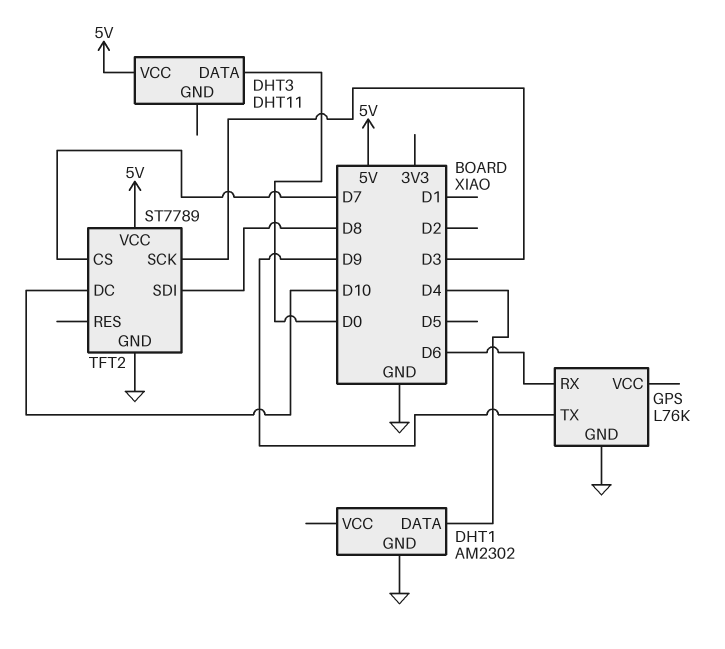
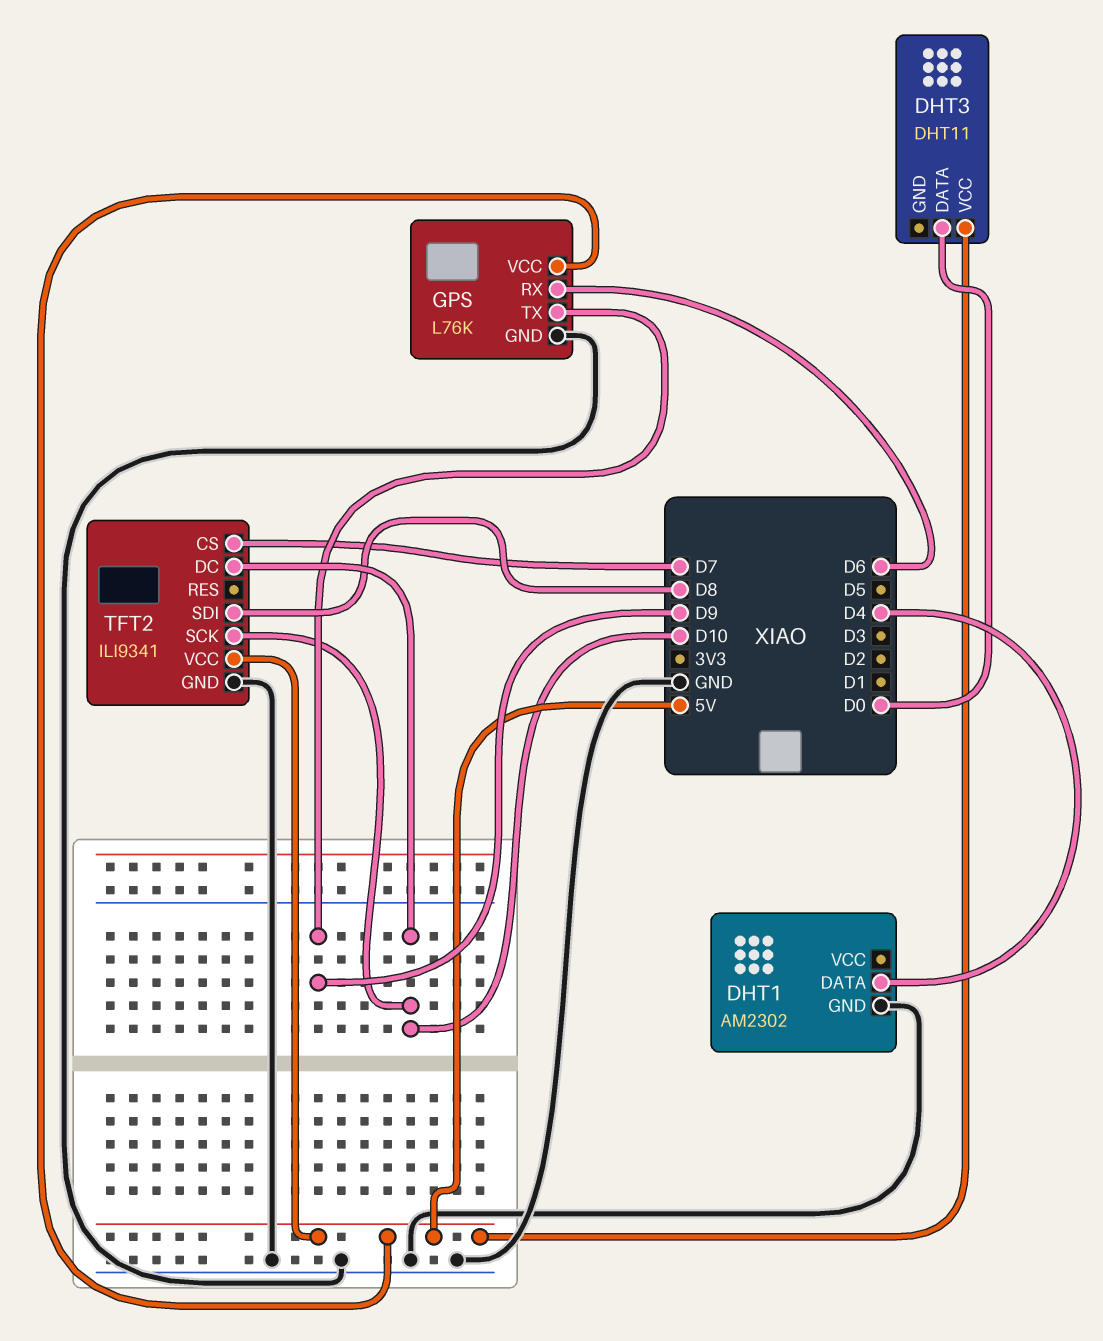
GPS pin VCC: none -> 5V
TFT2: ST7789 -> ILI9341
TFT2 pin SCK: D3 -> D10

